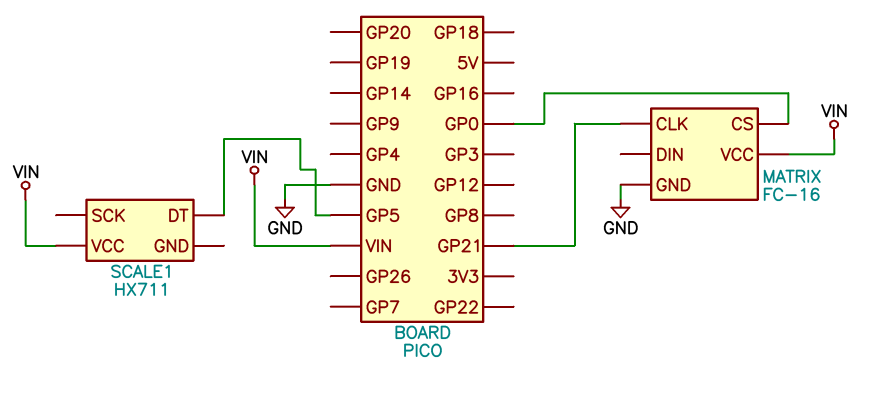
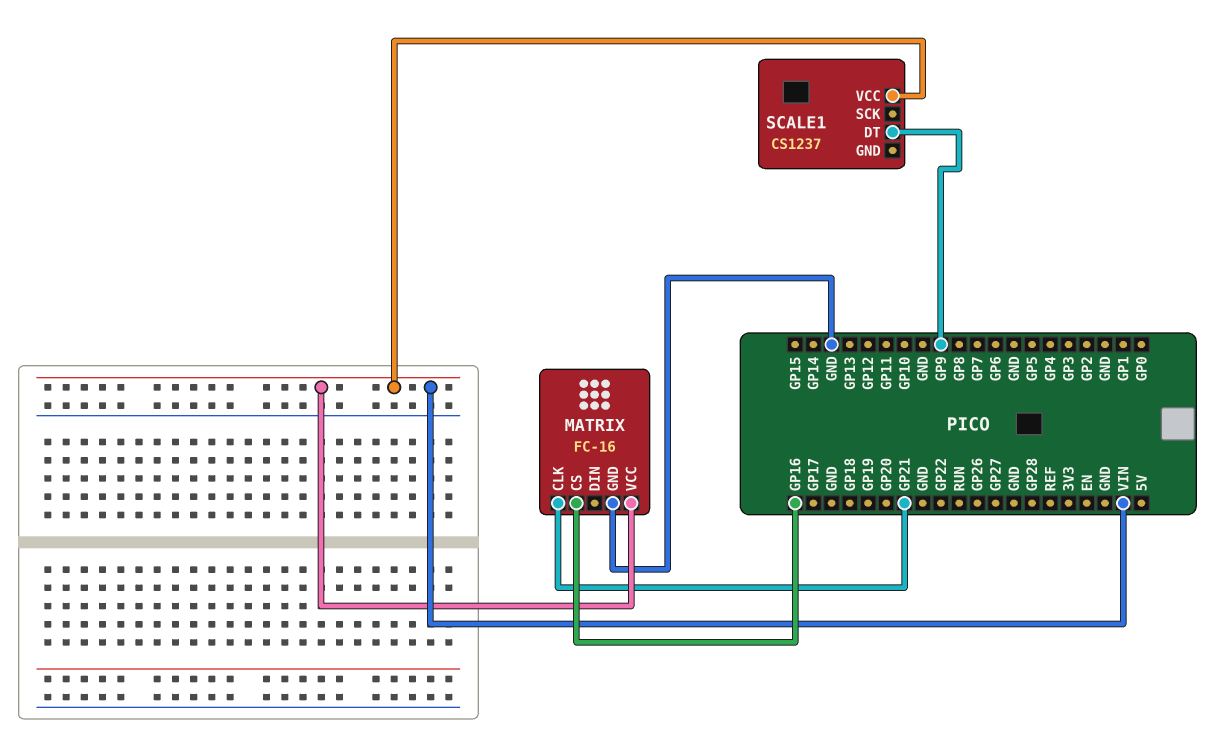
MATRIX pin CS: GP0 -> GP16
SCALE1: HX711 -> CS1237
SCALE1 pin DT: GP5 -> GP9

